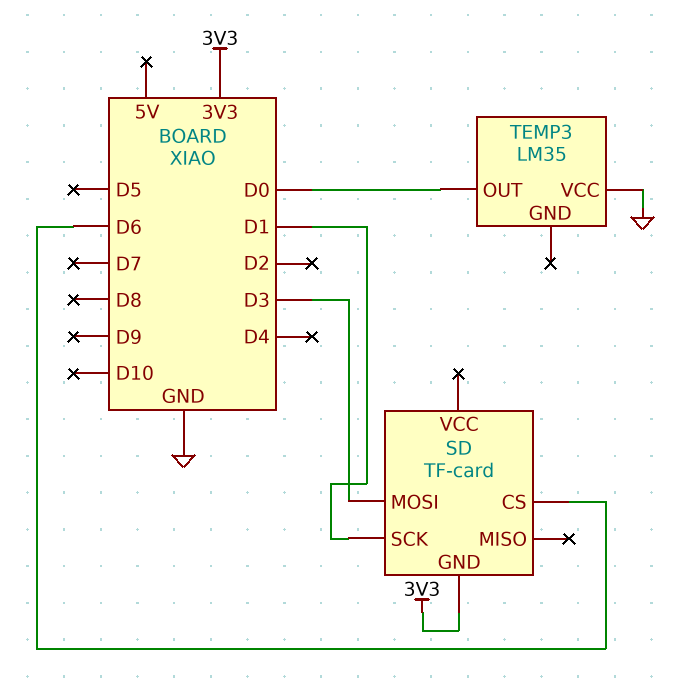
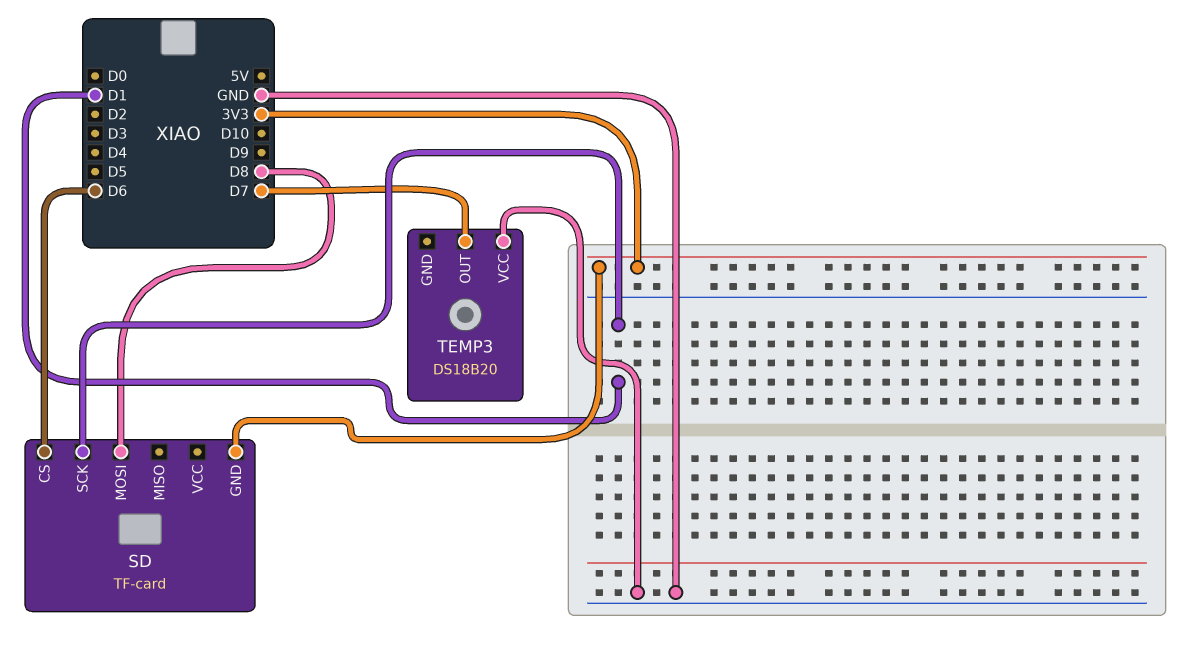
SD pin MOSI: D3 -> D8
TEMP3: LM35 -> DS18B20
TEMP3 pin OUT: D0 -> D7

